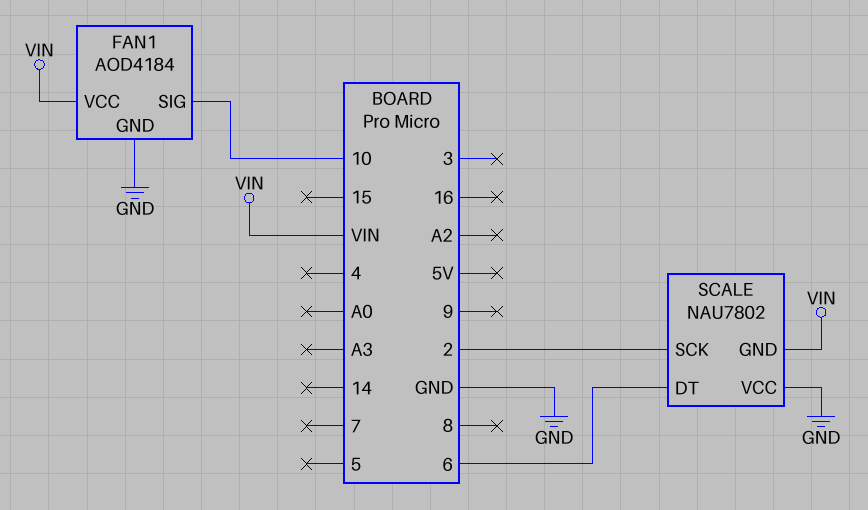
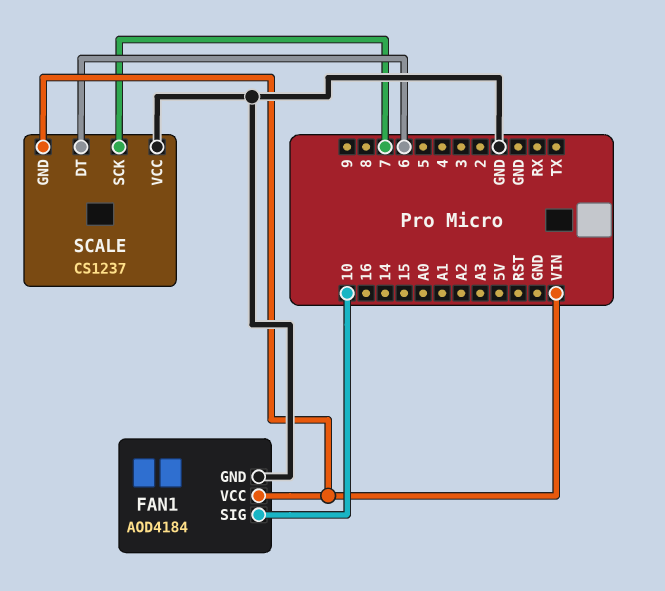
SCALE: NAU7802 -> CS1237
SCALE pin SCK: 2 -> 7

